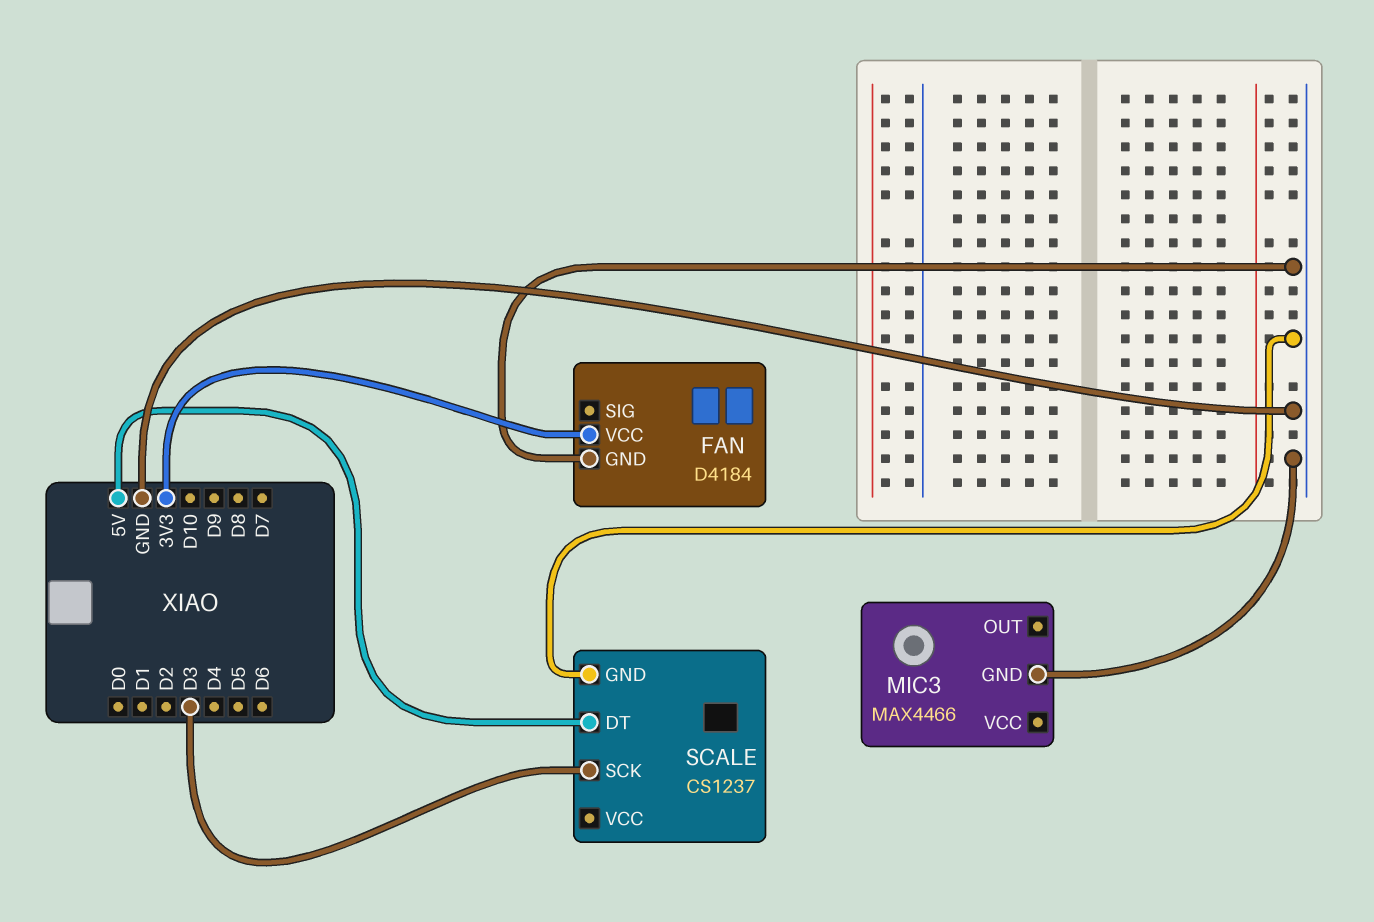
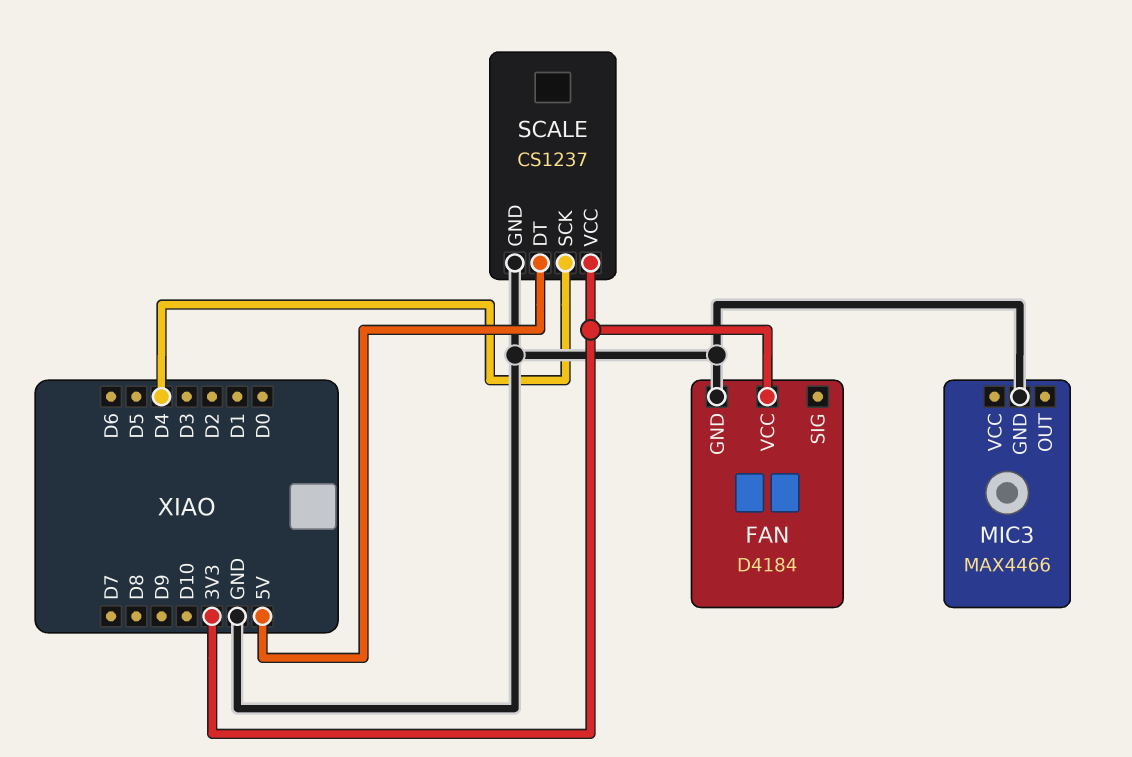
SCALE pin SCK: D3 -> D4
SCALE pin VCC: none -> 3V3

